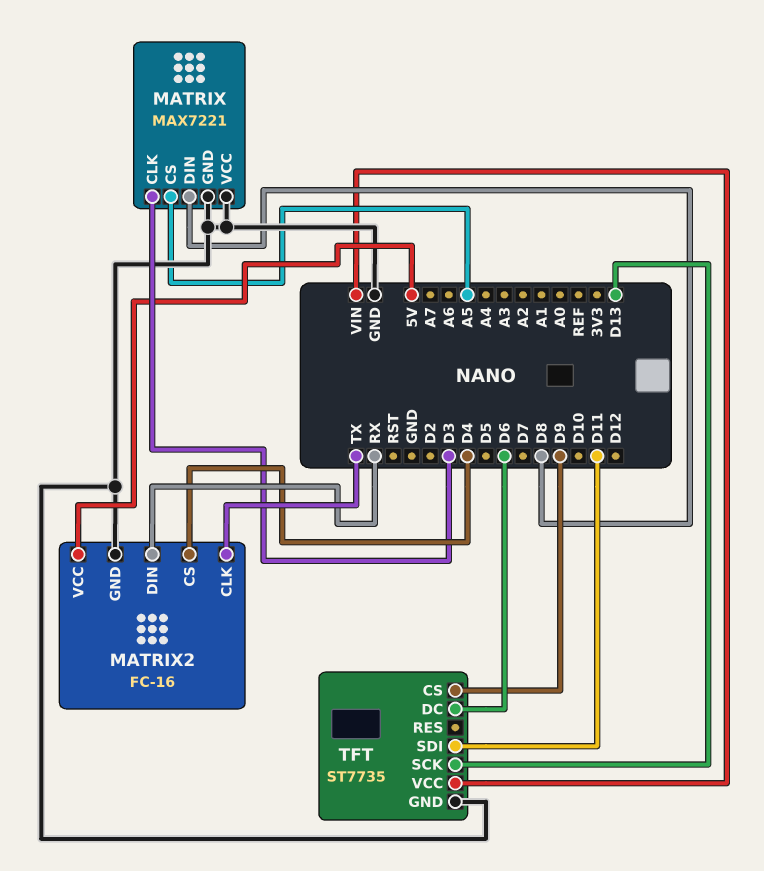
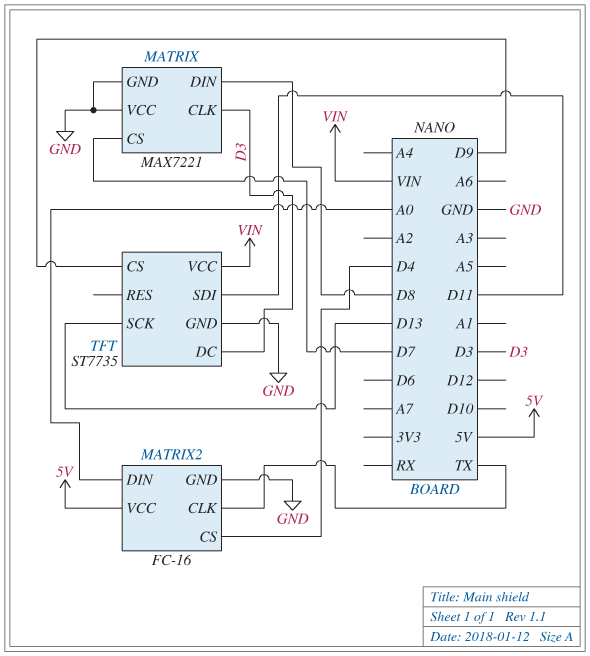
MATRIX pin CS: A5 -> D7
MATRIX2 pin DIN: RX -> A0
TFT pin DC: D6 -> D3

